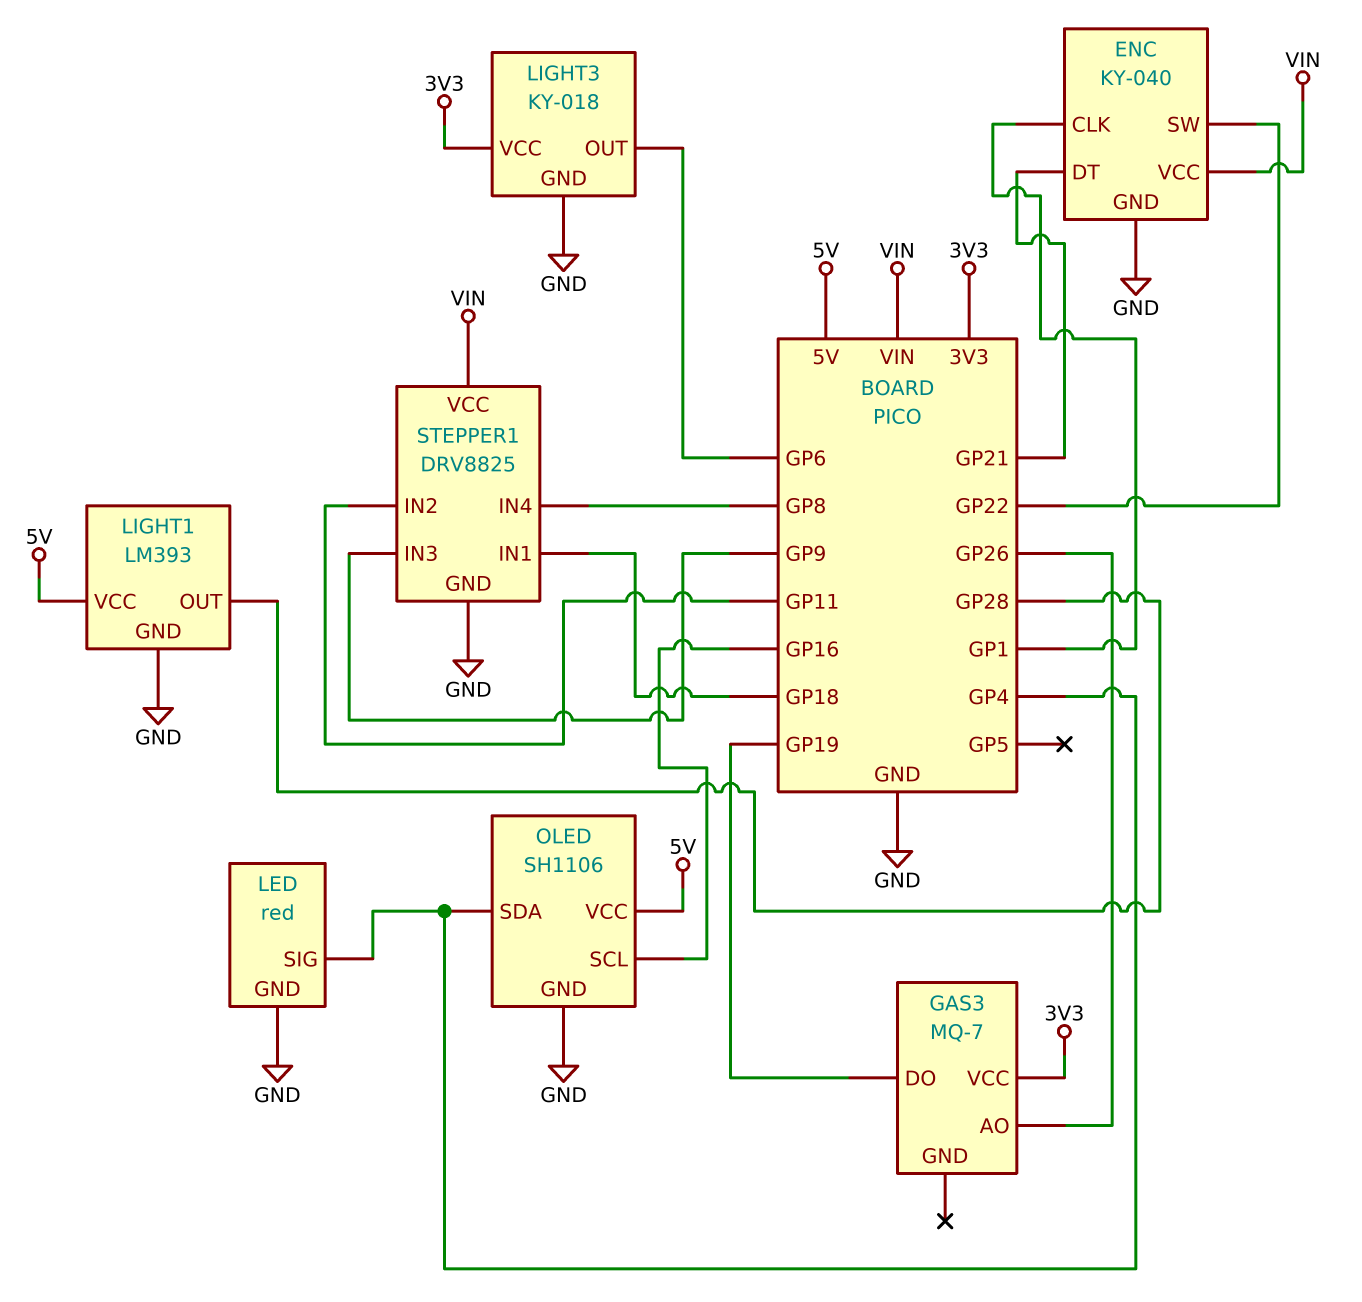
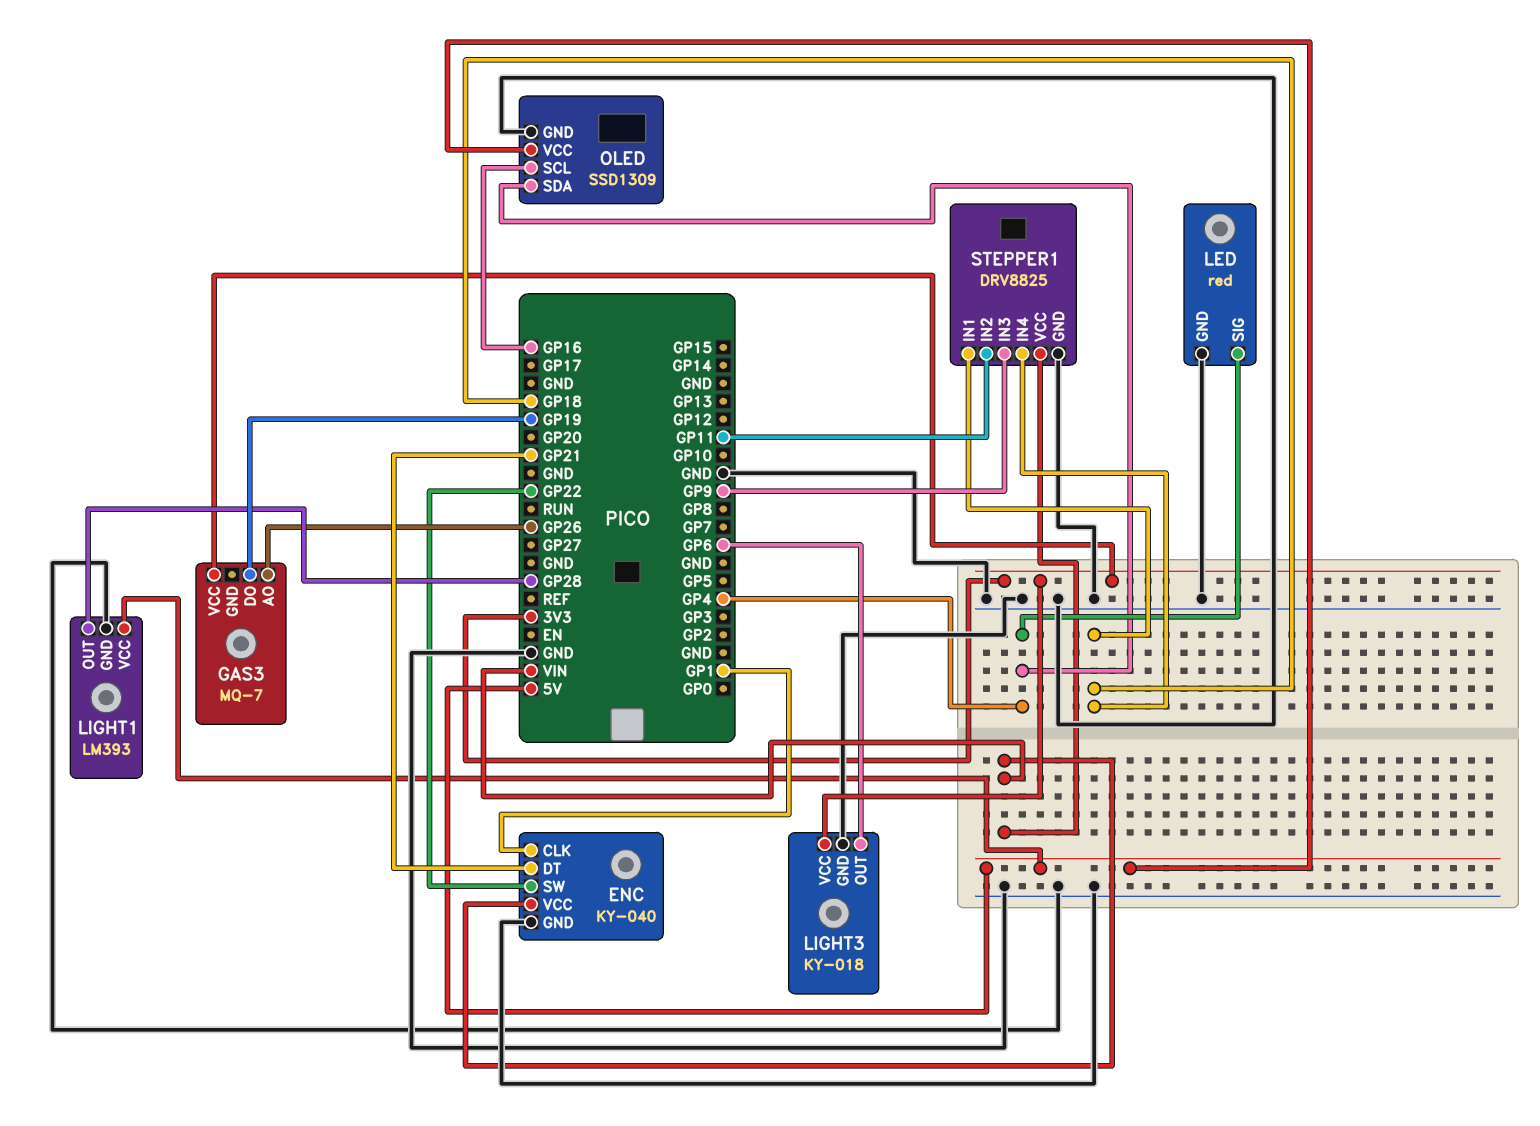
OLED: SH1106 -> SSD1309
STEPPER1 pin IN4: GP8 -> GP18

